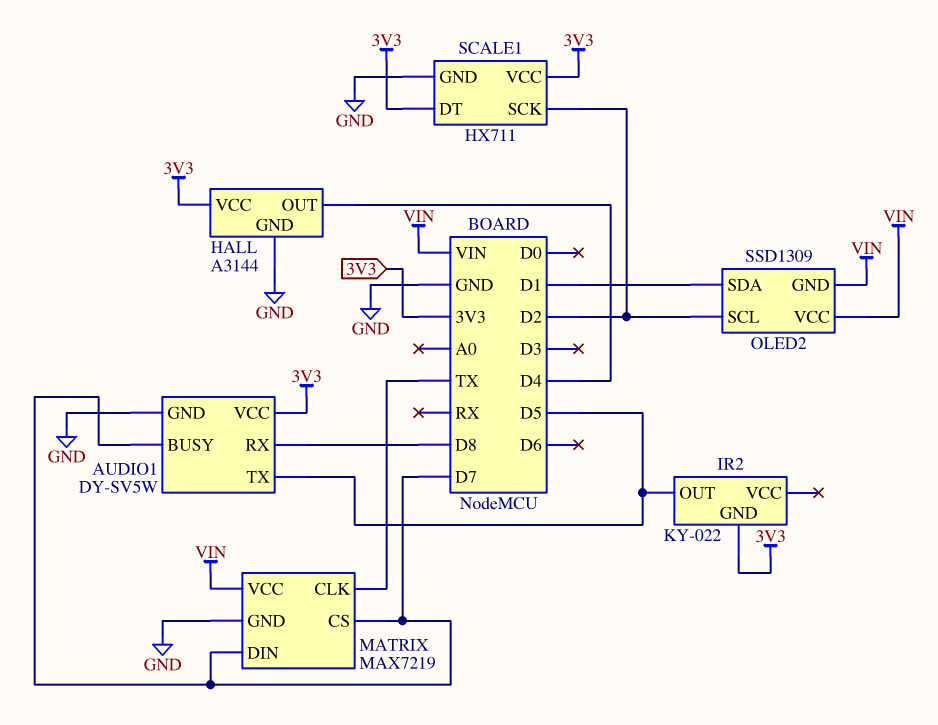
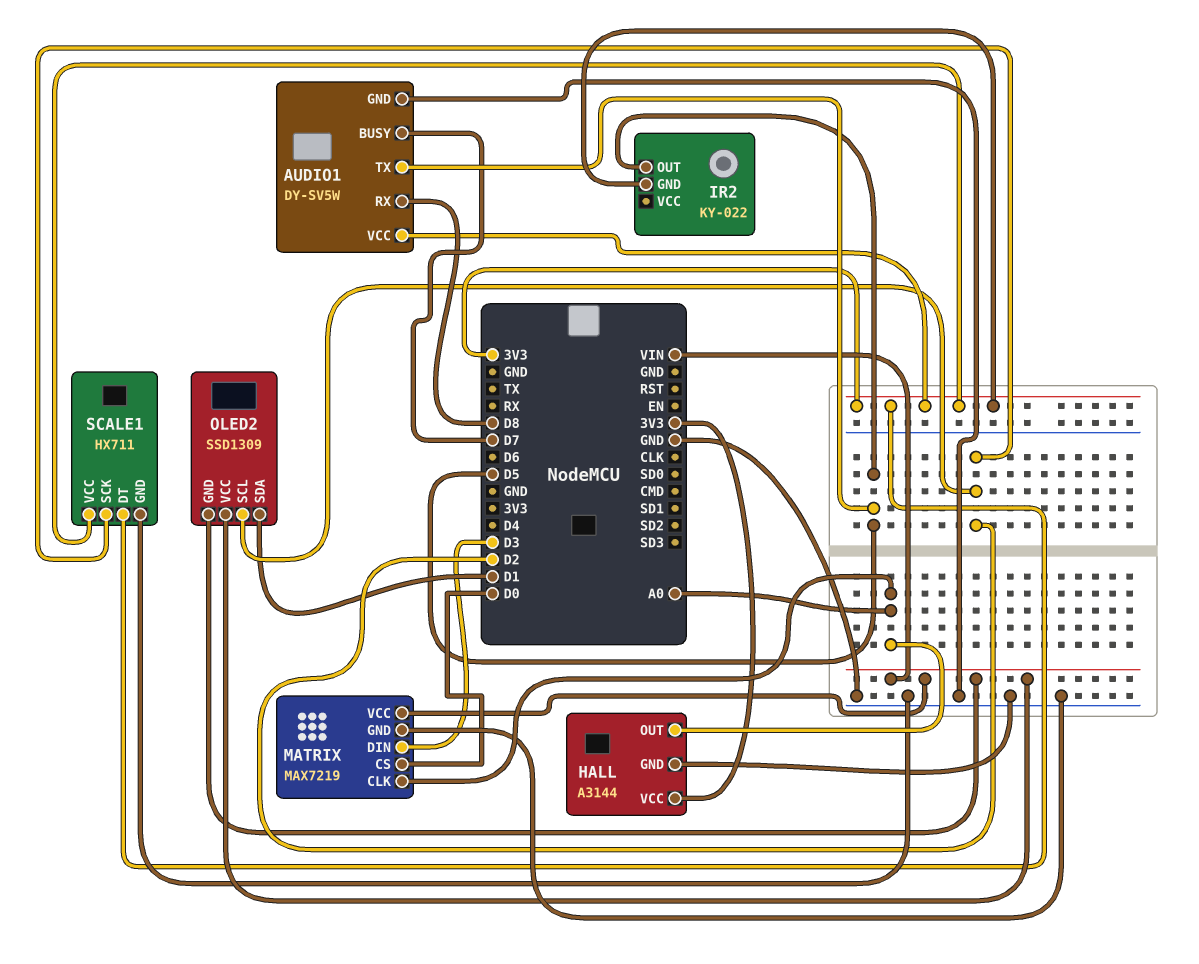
HALL pin OUT: D4 -> A0
MATRIX pin CLK: TX -> A0
MATRIX pin CS: D7 -> D0
MATRIX pin DIN: D7 -> D3

